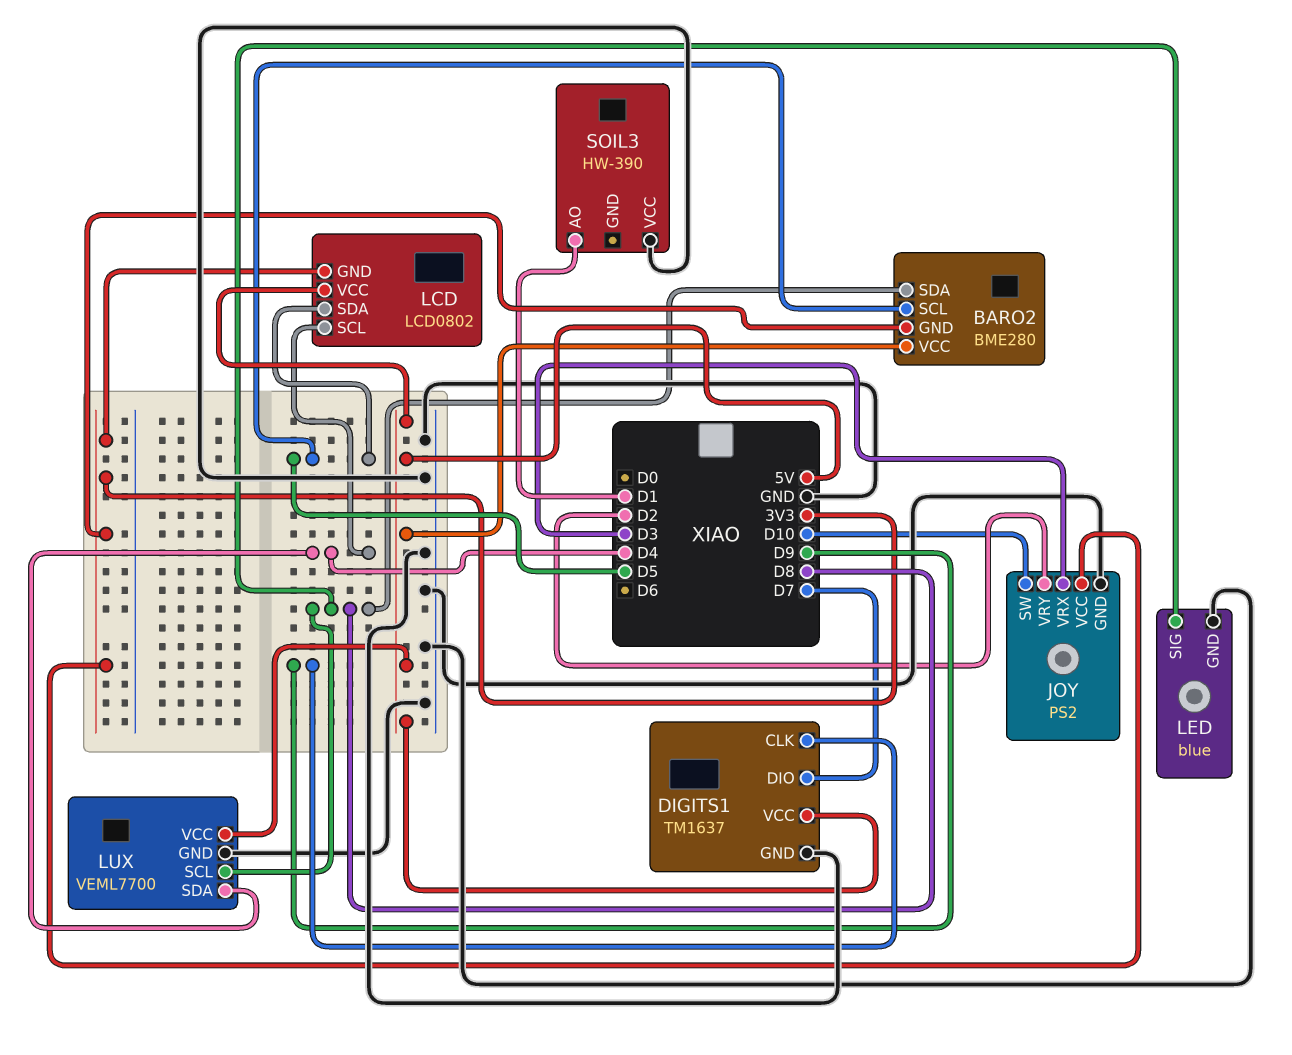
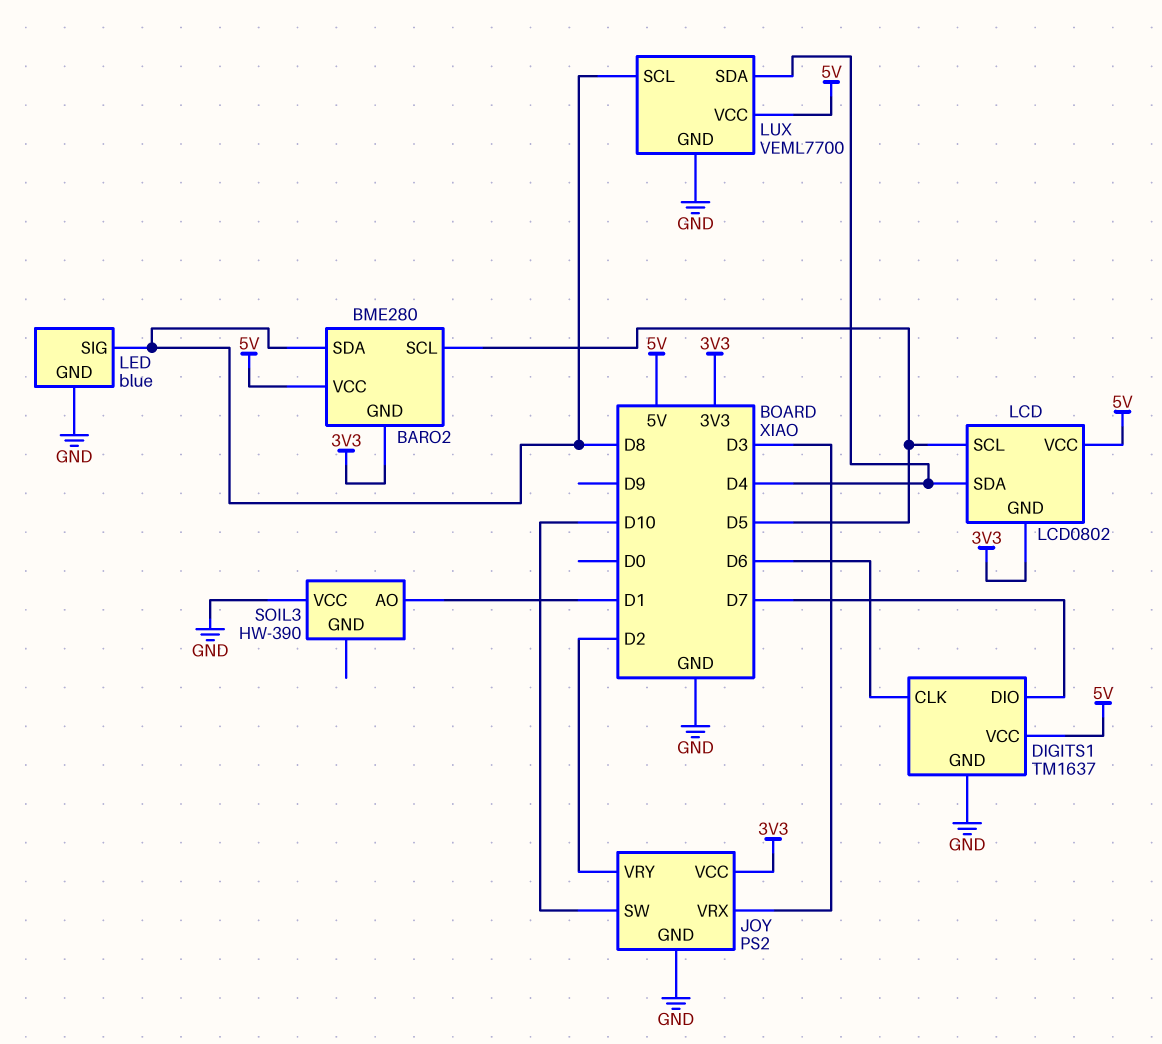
DIGITS1 pin CLK: D9 -> D6
LCD pin SCL: D4 -> D5
LCD pin SDA: D5 -> D4

